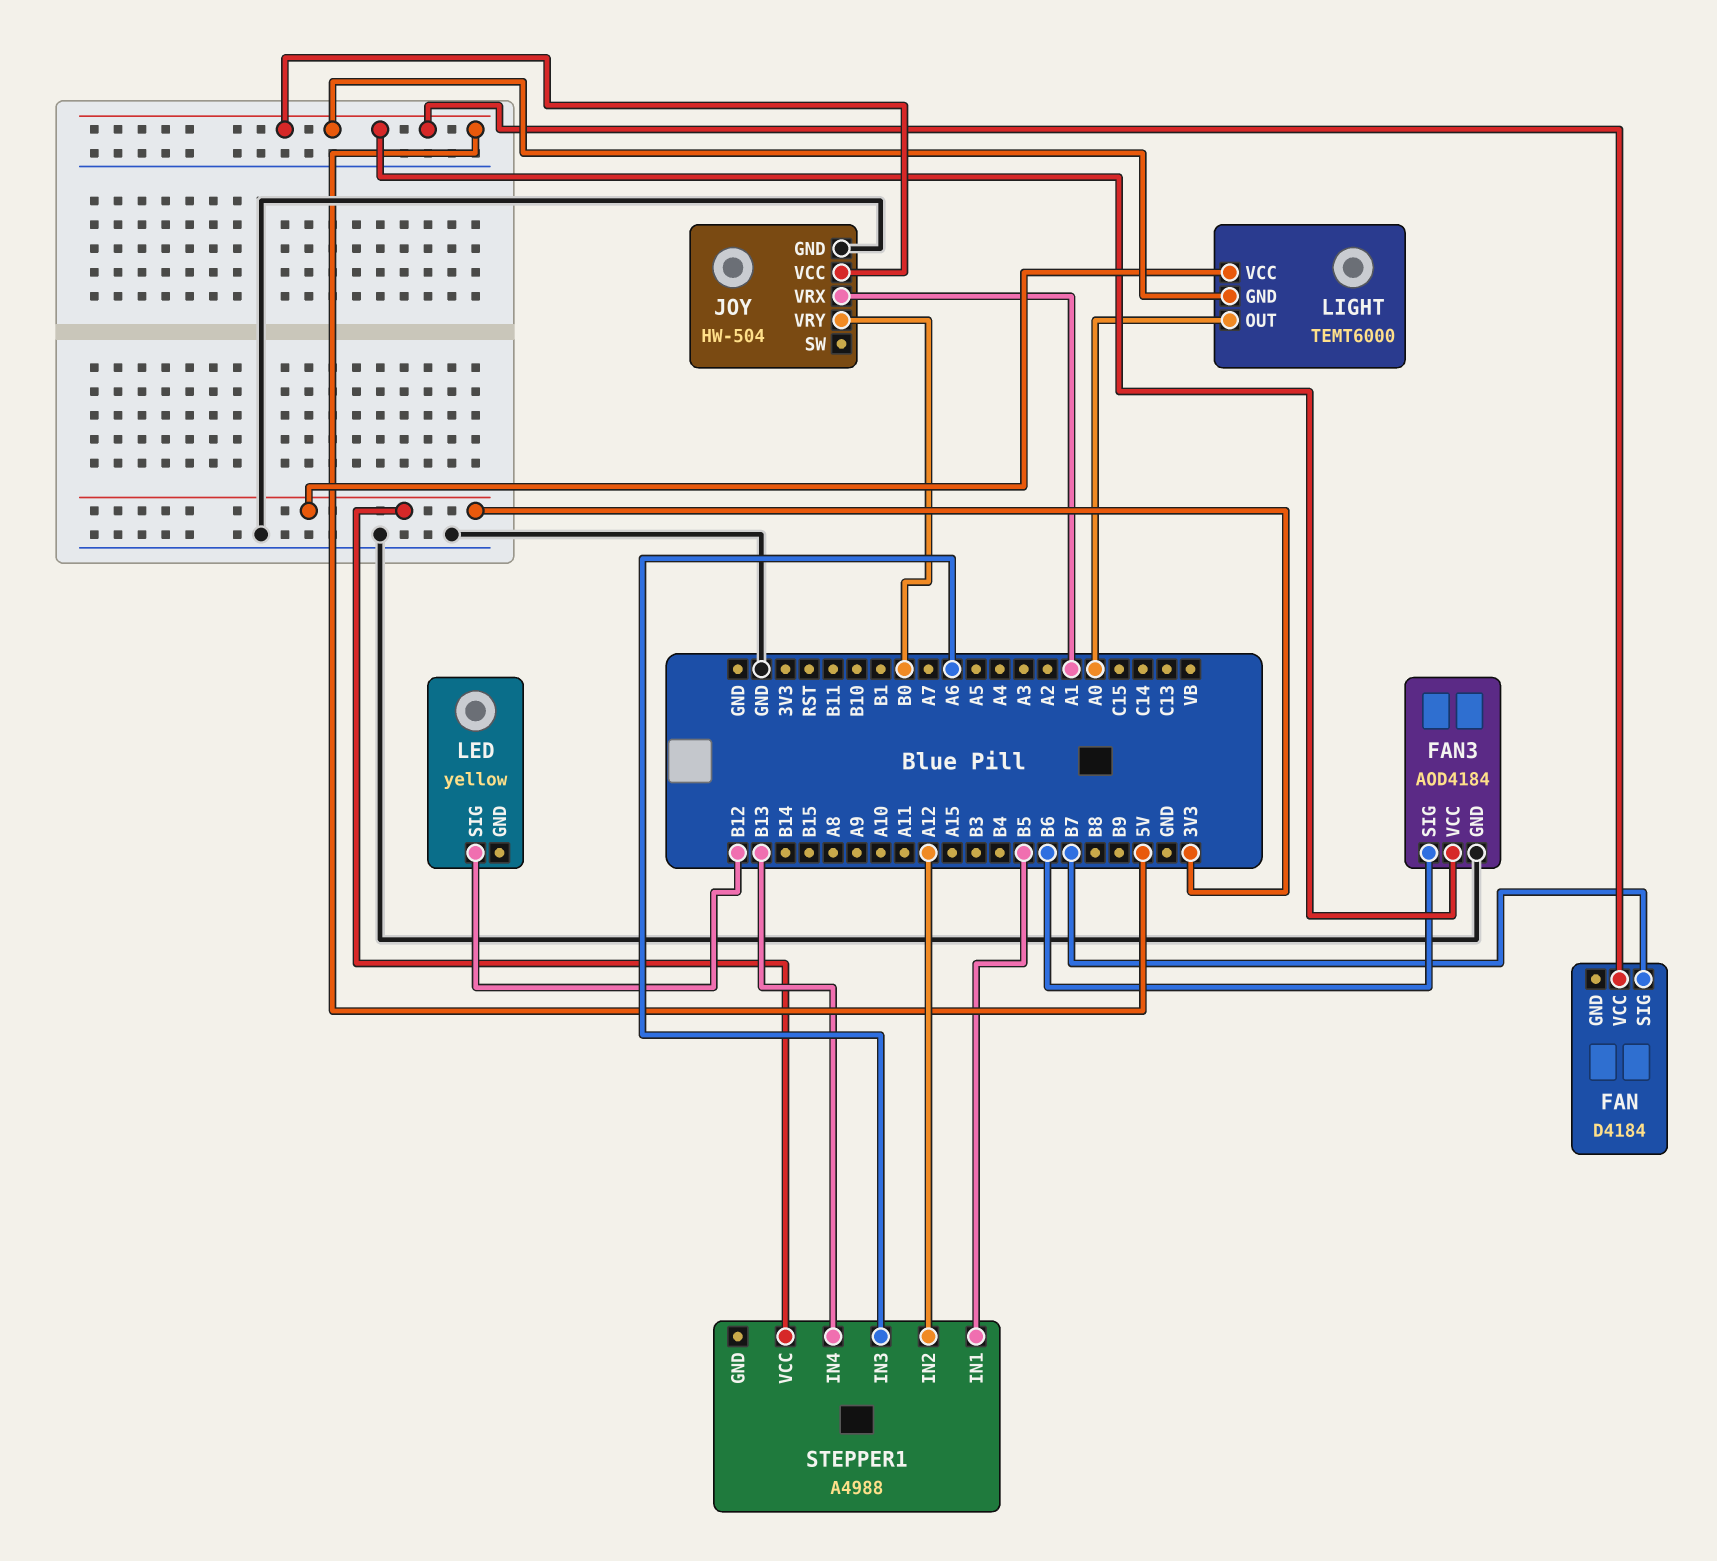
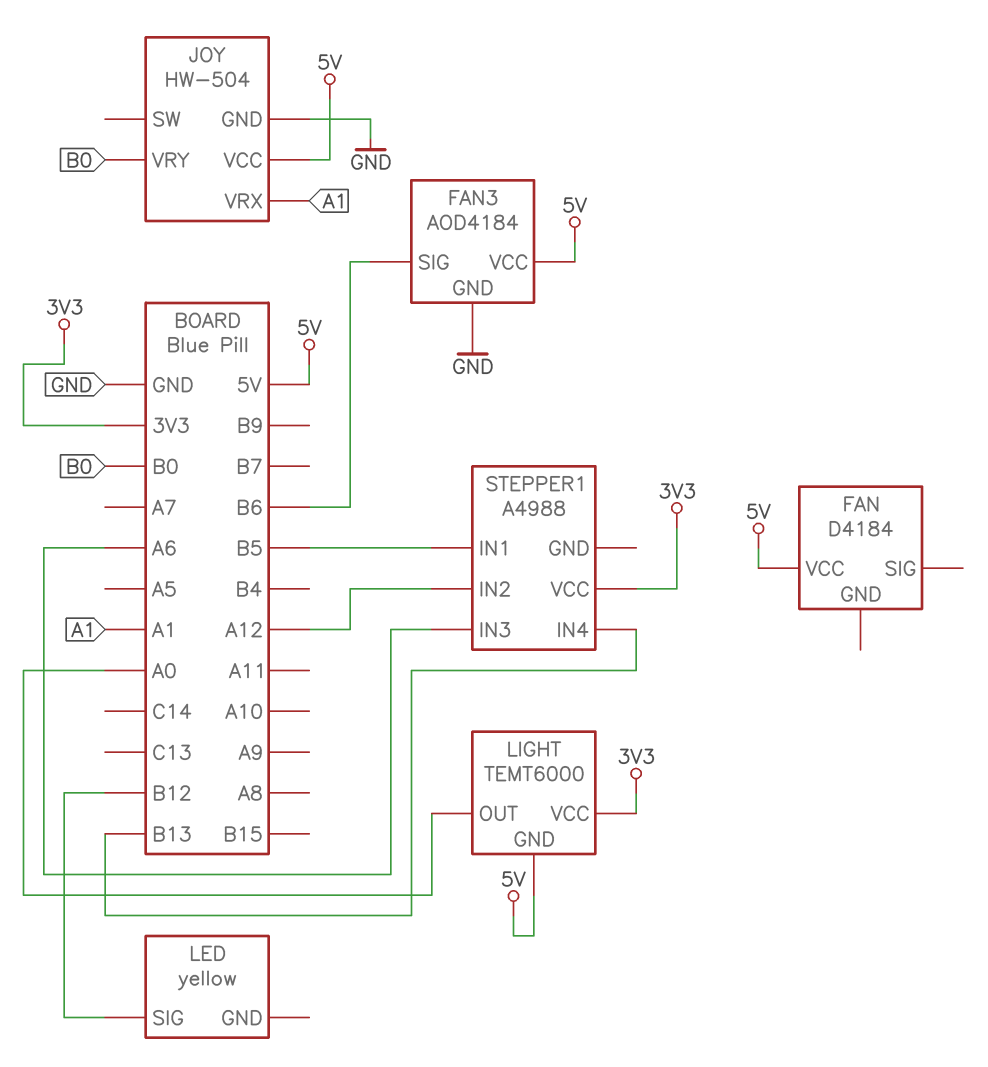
FAN pin SIG: B7 -> none

